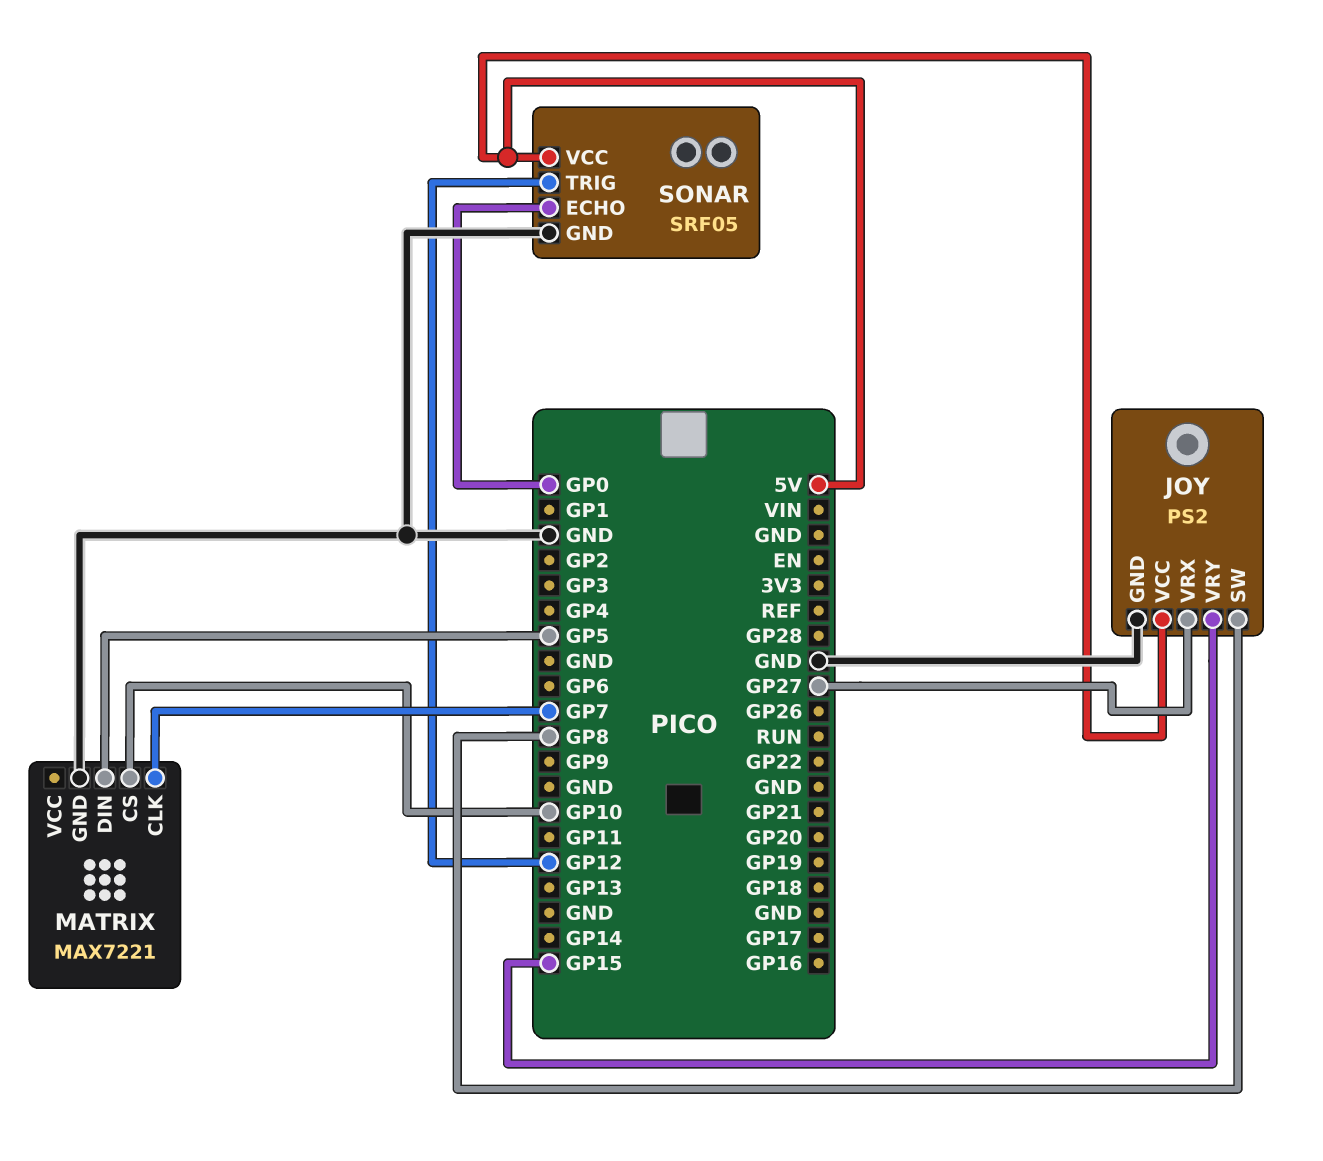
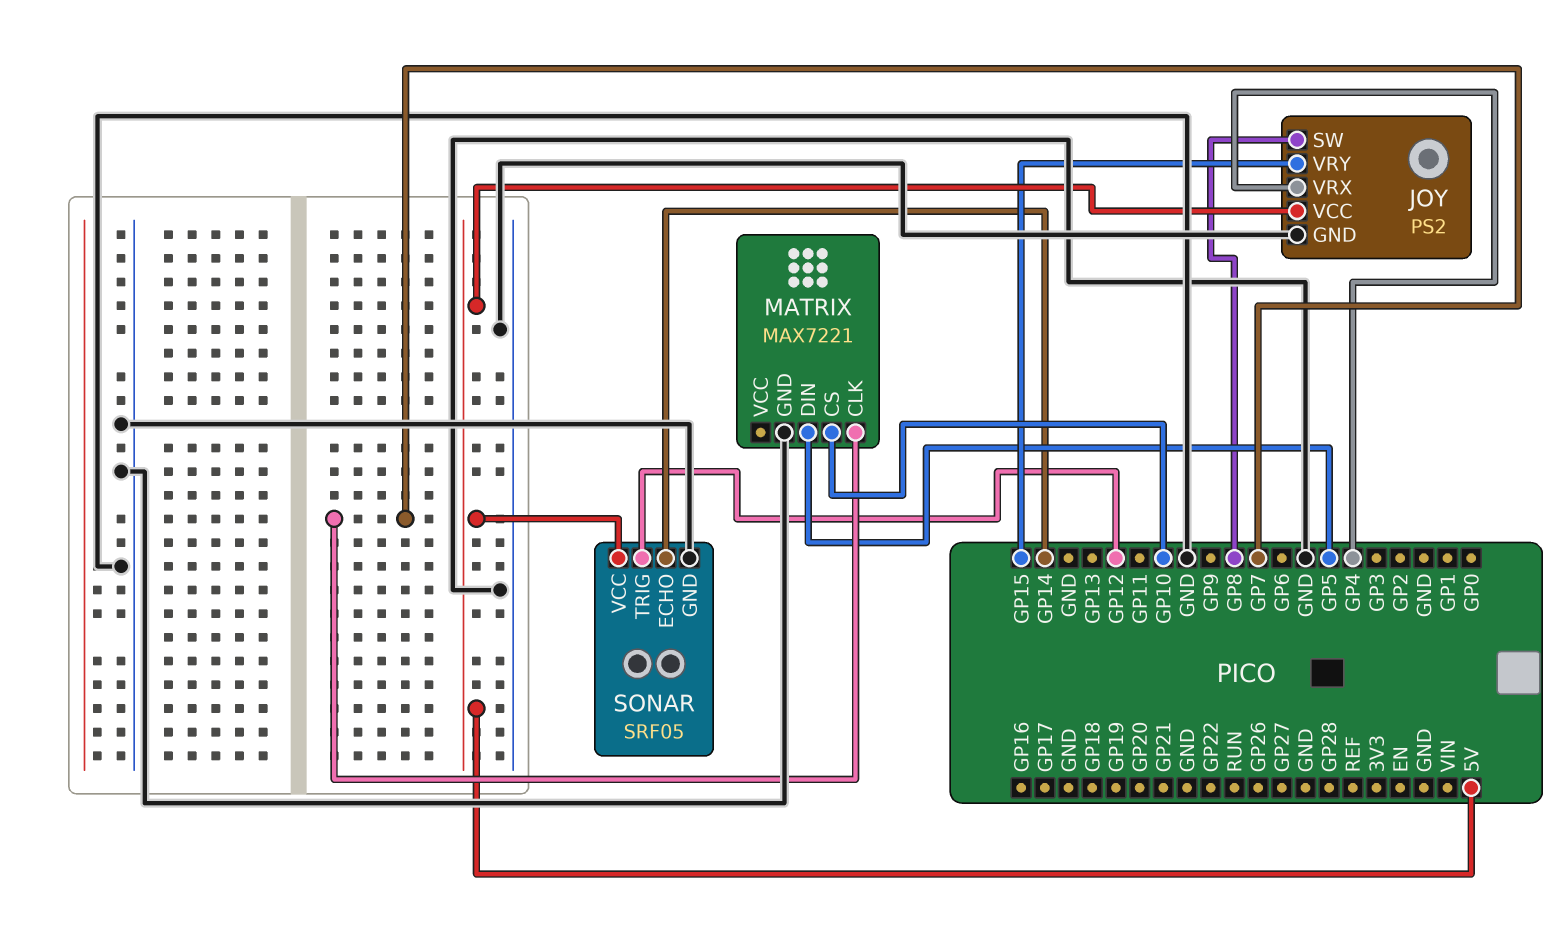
JOY pin VRX: GP27 -> GP4
SONAR pin ECHO: GP0 -> GP14

